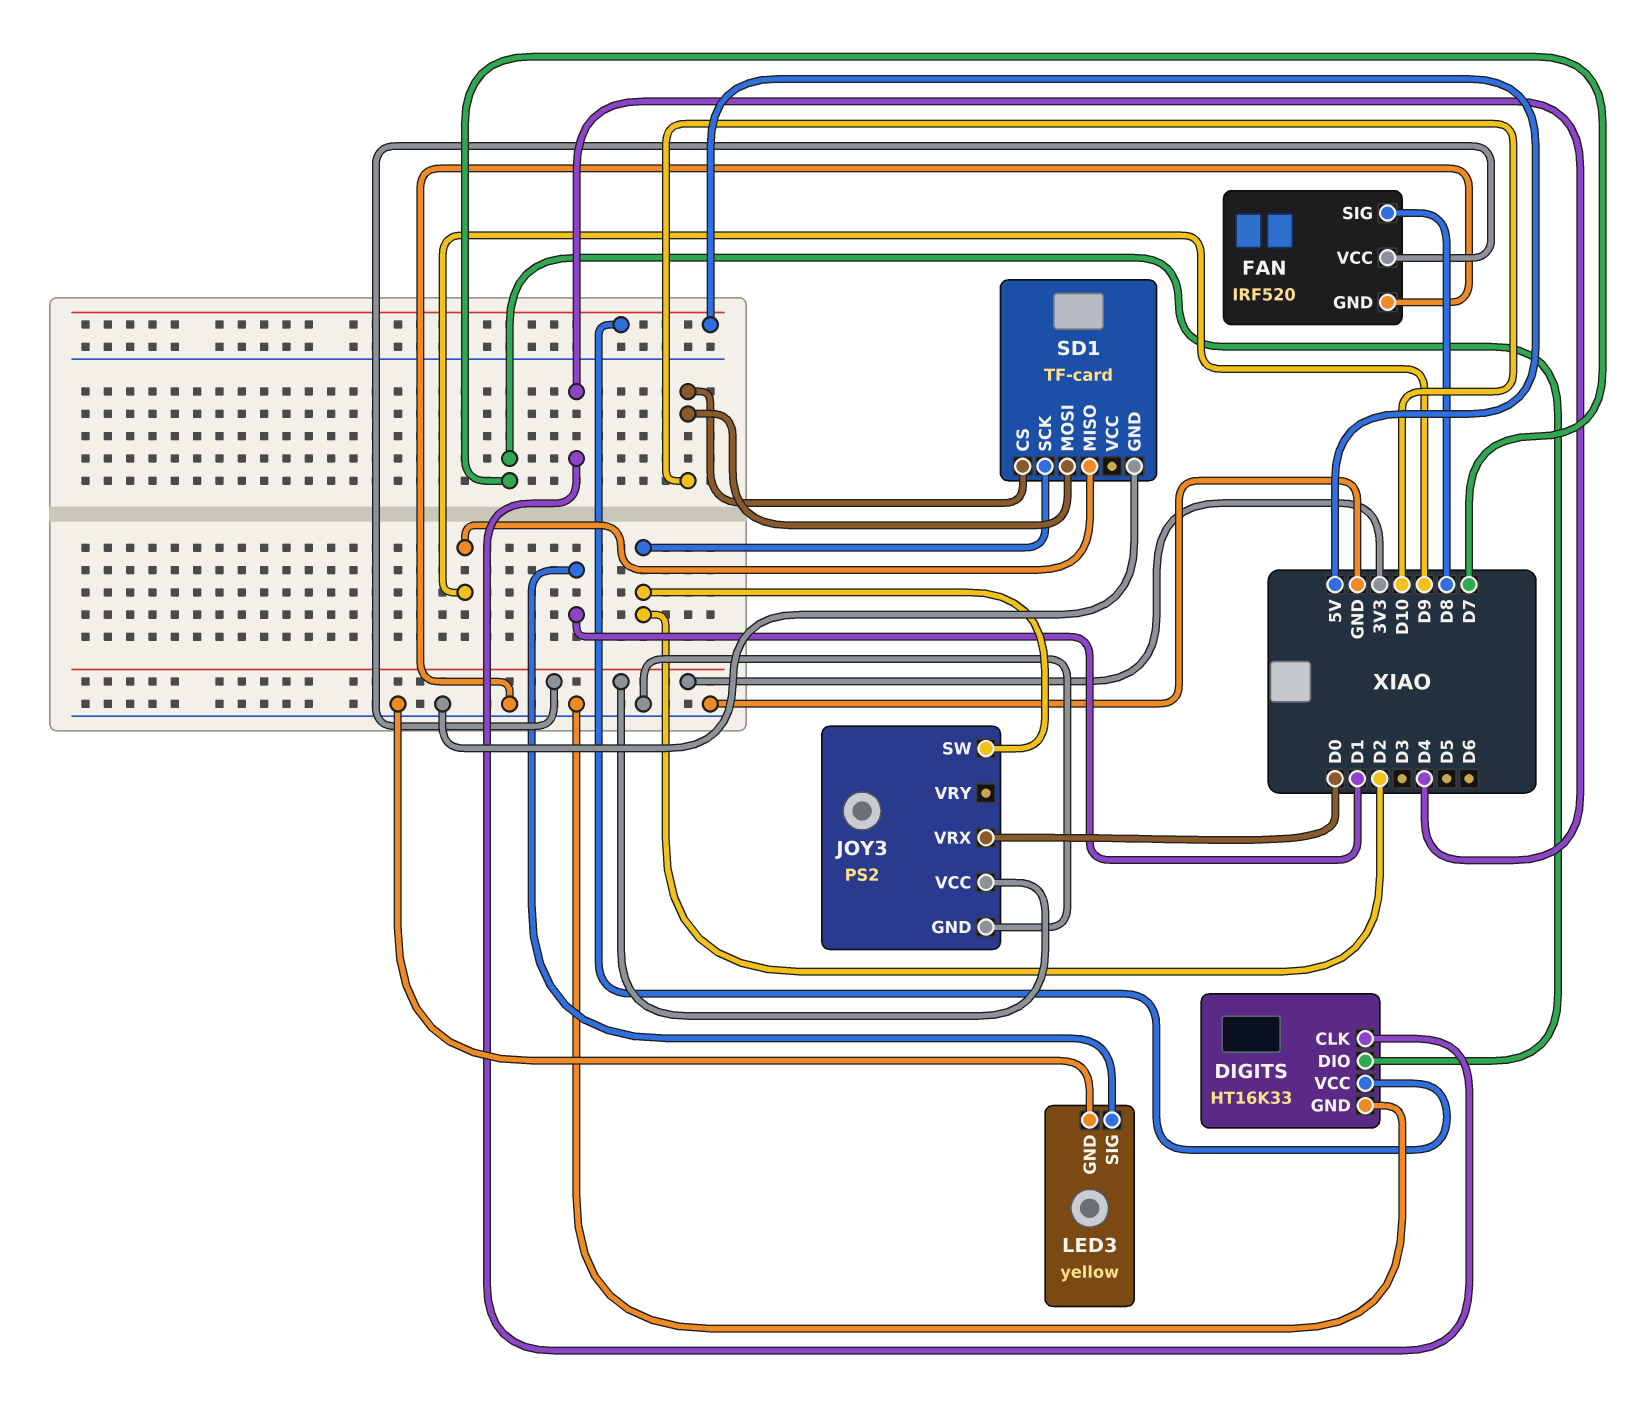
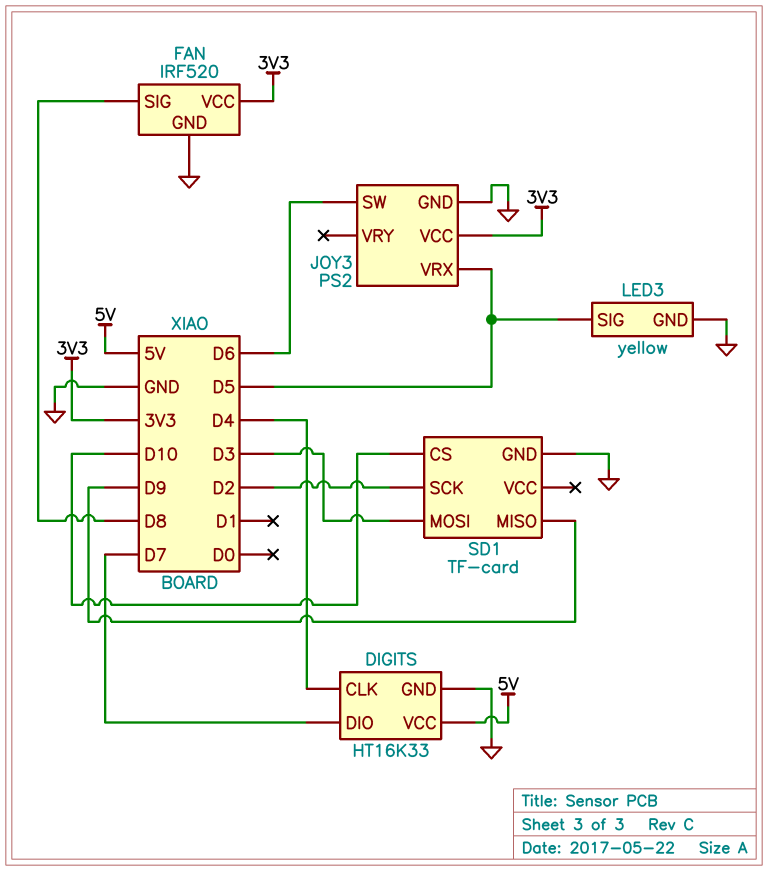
JOY3 pin SW: D2 -> D6
JOY3 pin VRX: D0 -> D5
LED3 pin SIG: D1 -> D5
SD1 pin MOSI: D10 -> D3

